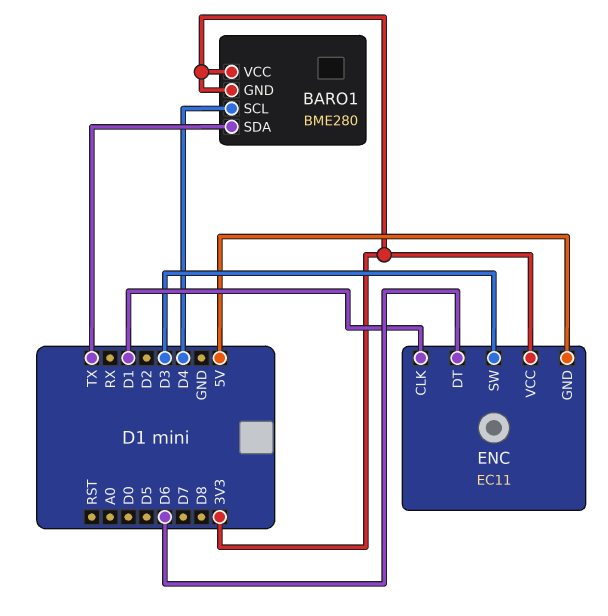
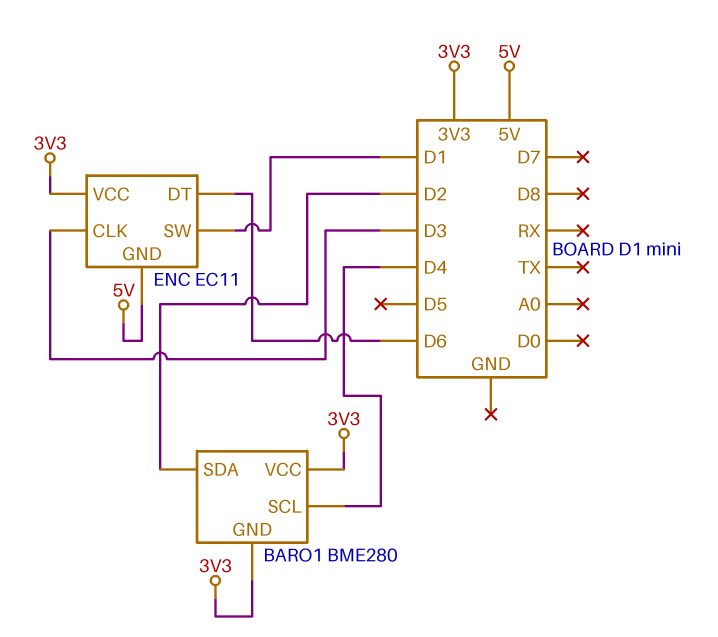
BARO1 pin SDA: TX -> D2
ENC pin CLK: D1 -> D3
ENC pin SW: D3 -> D1

